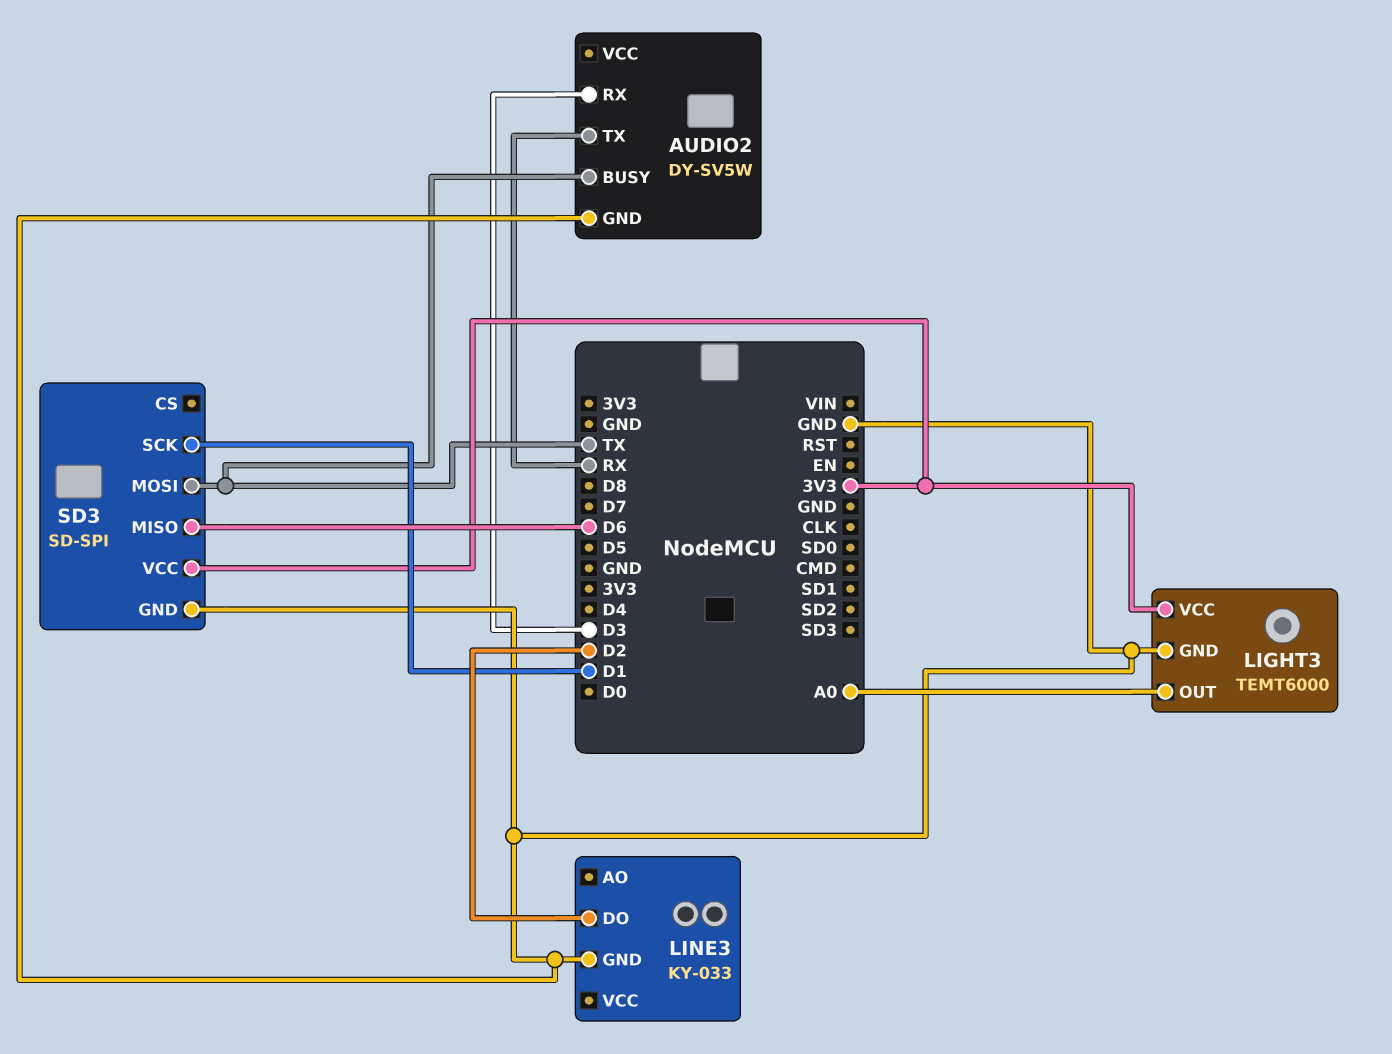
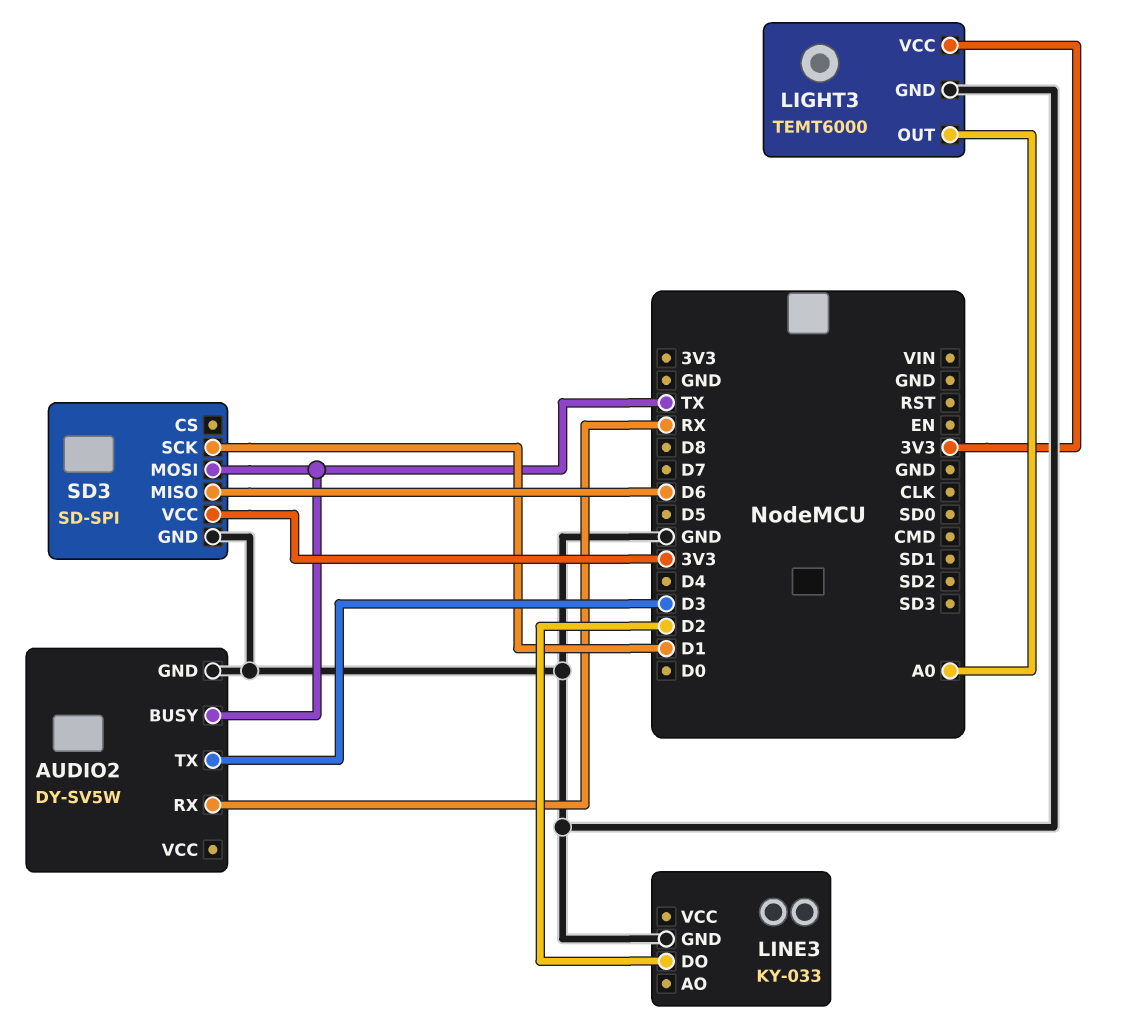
AUDIO2 pin RX: D3 -> RX
AUDIO2 pin TX: RX -> D3

